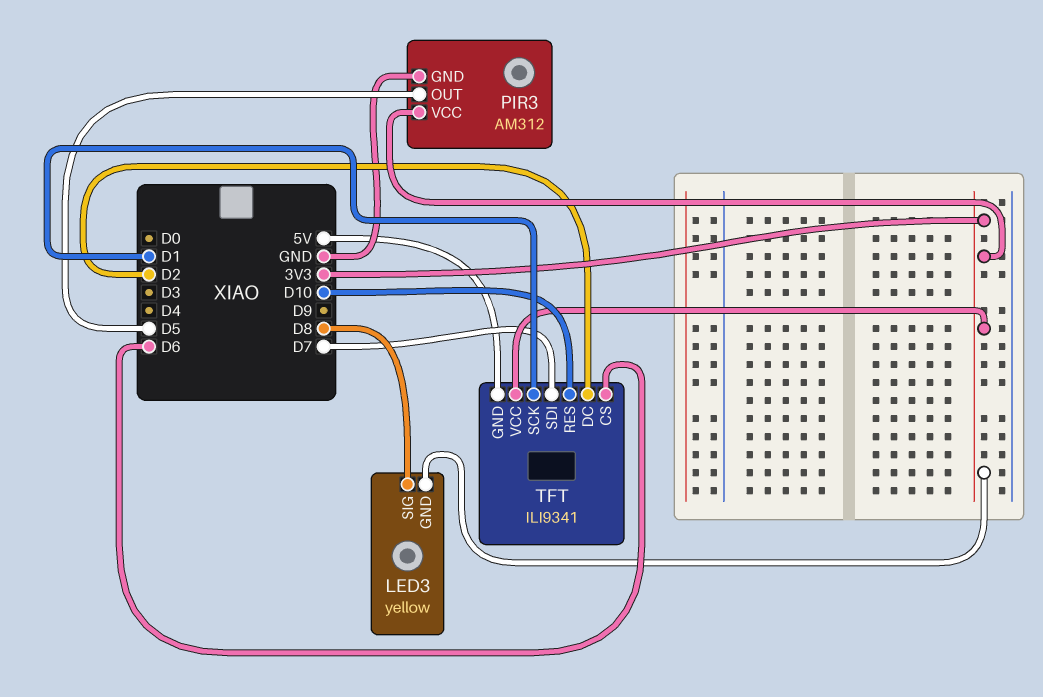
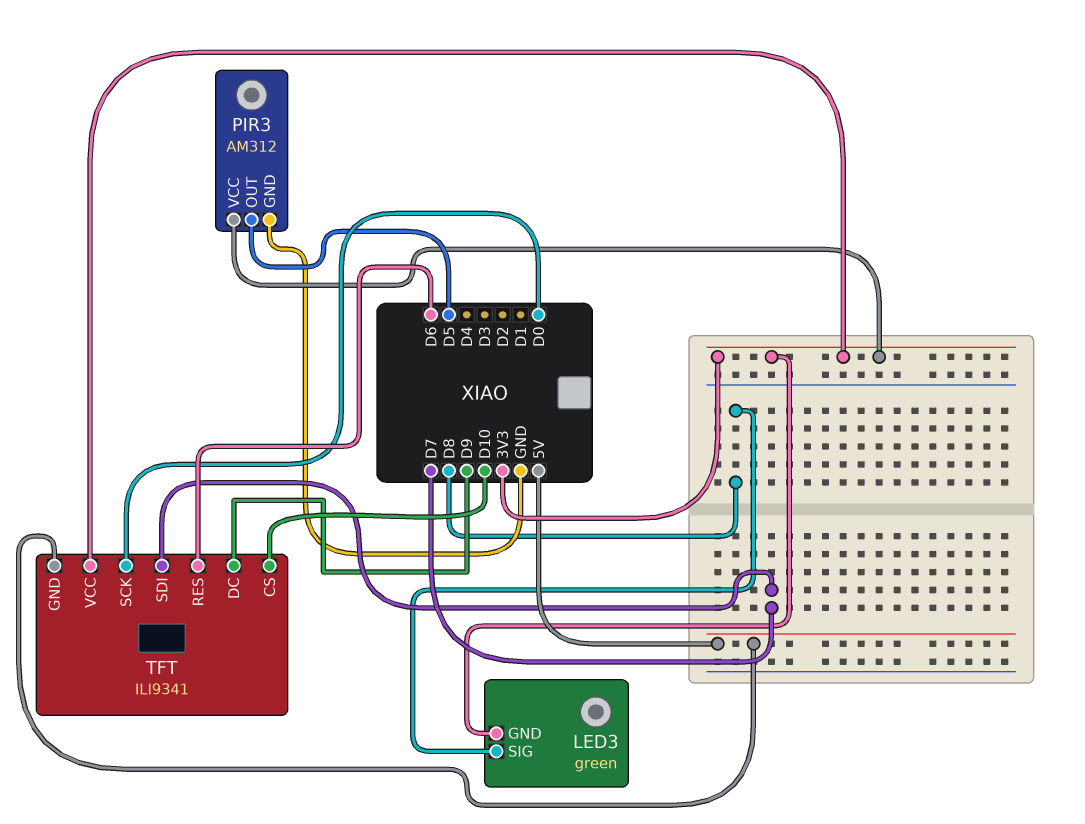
LED3: yellow -> green
TFT pin CS: D6 -> D10
TFT pin DC: D2 -> D9
TFT pin RES: D10 -> D6
TFT pin SCK: D1 -> D0

